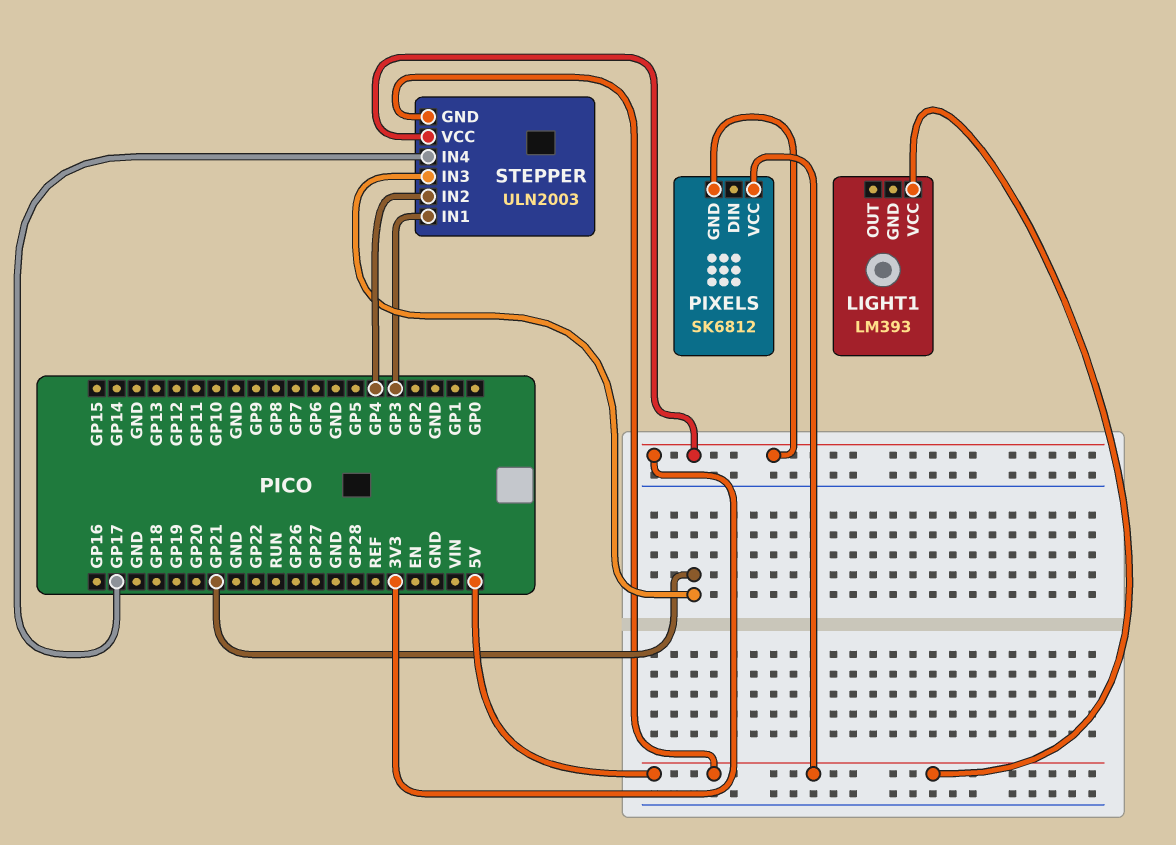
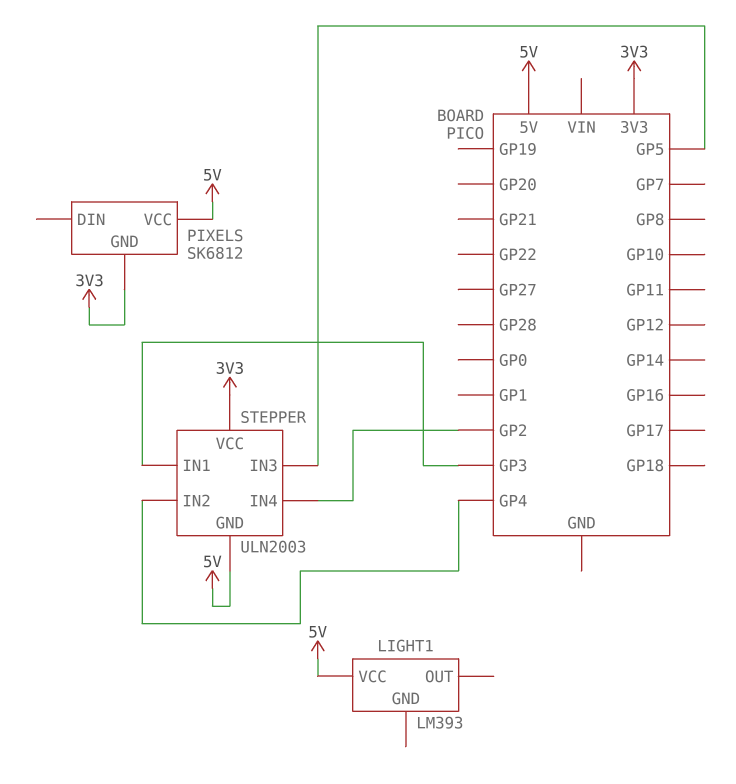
STEPPER pin IN3: GP21 -> GP5
STEPPER pin IN4: GP17 -> GP2

